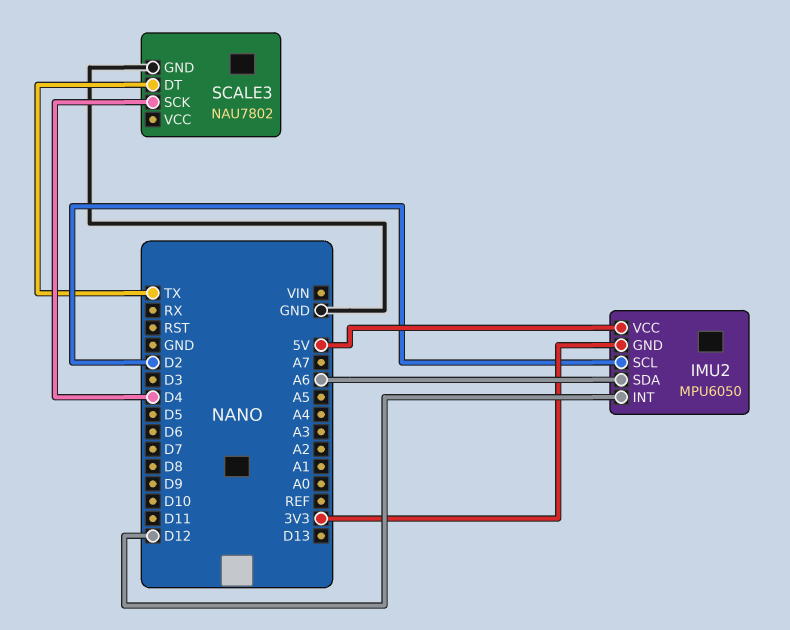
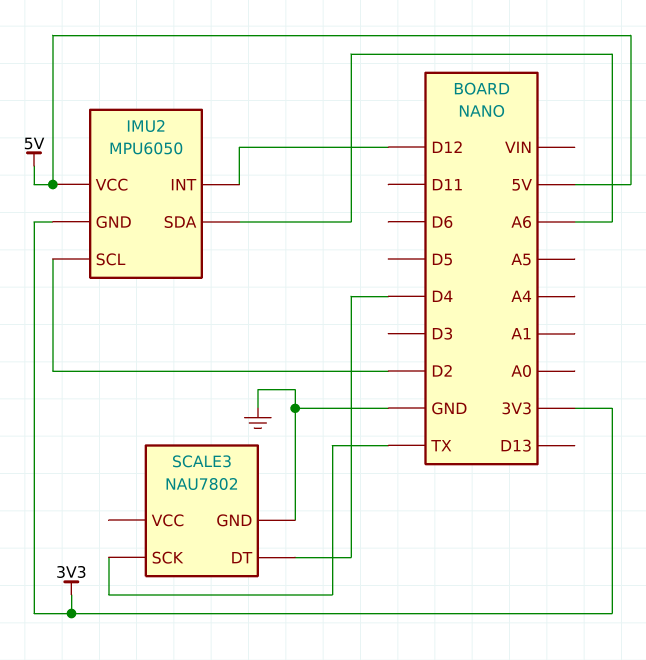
SCALE3 pin DT: TX -> D4
SCALE3 pin SCK: D4 -> TX

